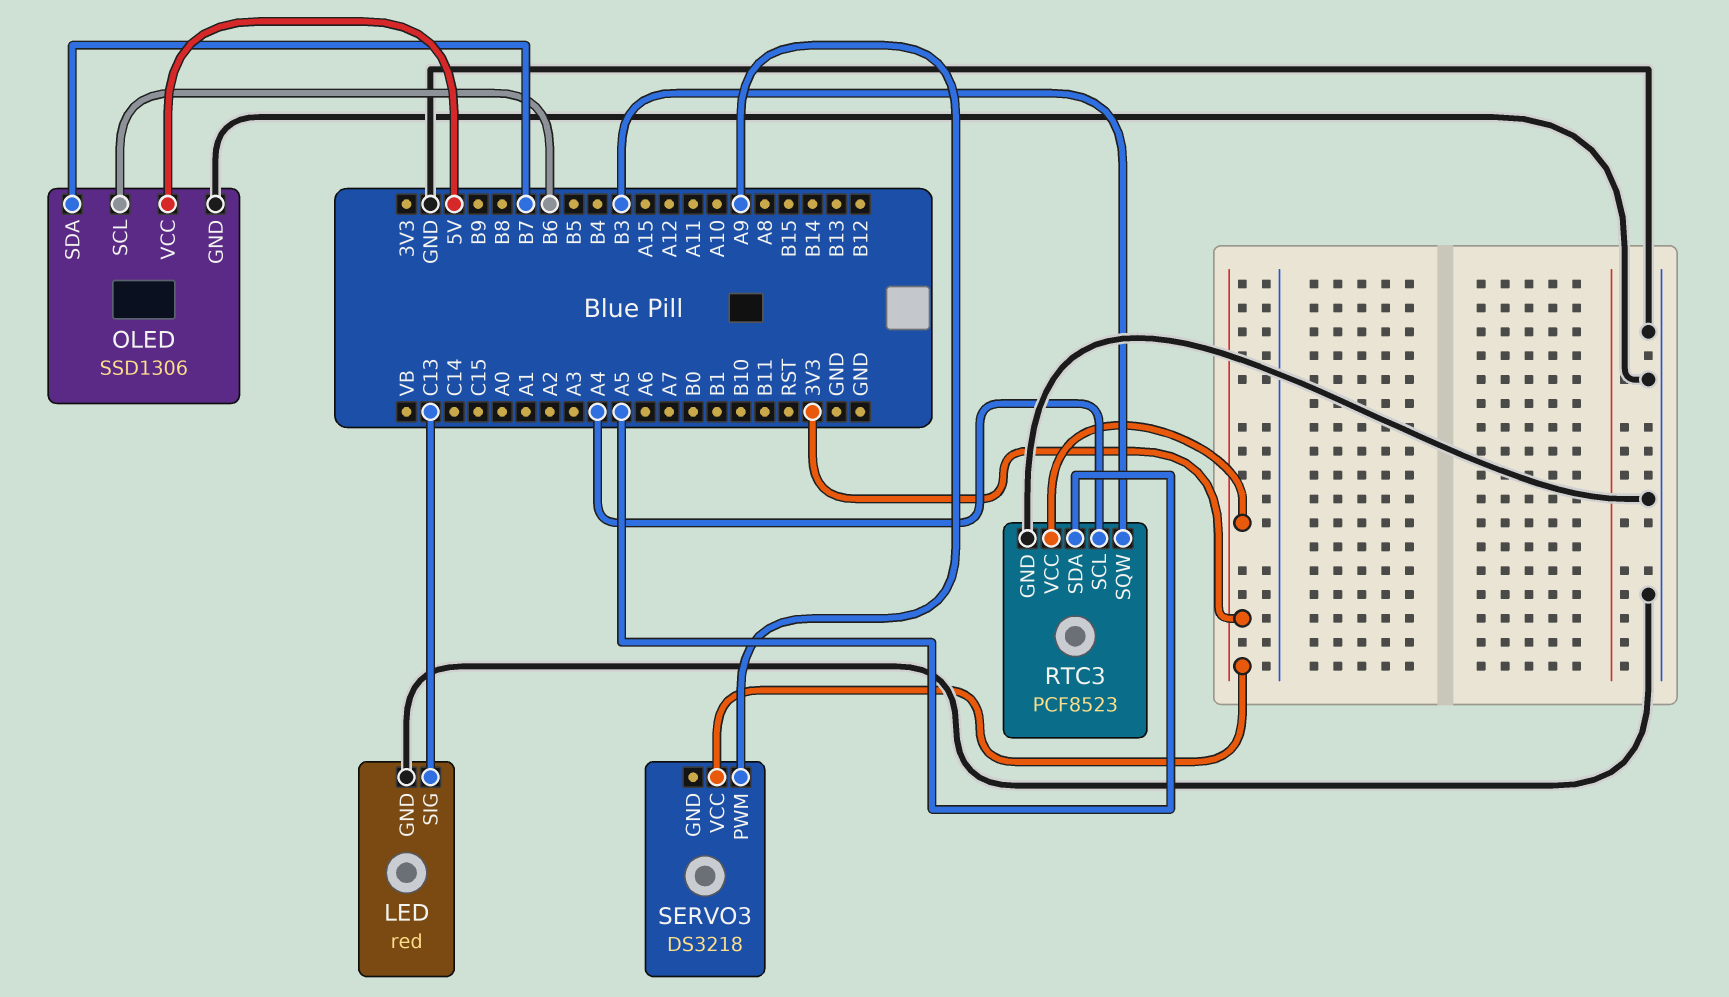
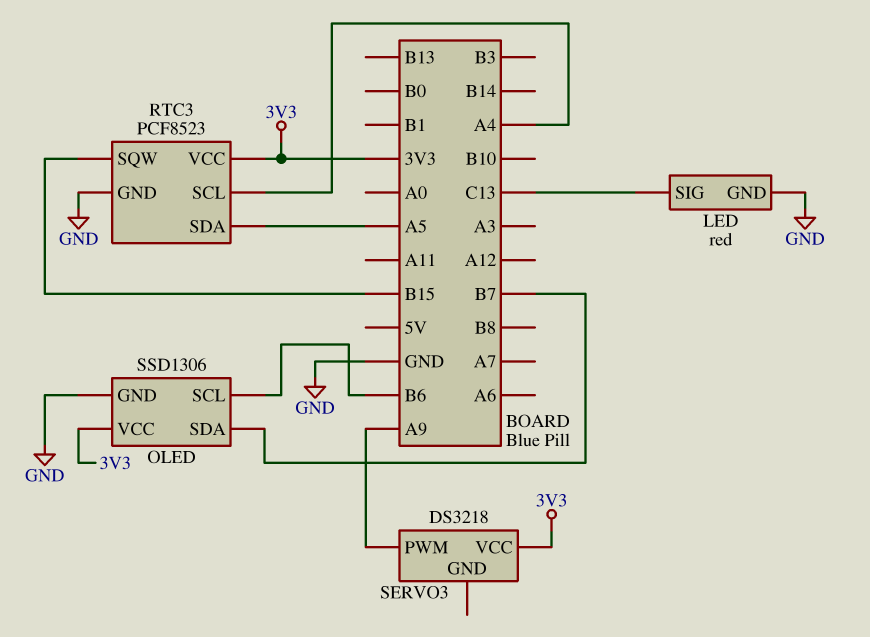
OLED pin VCC: 5V -> 3V3
RTC3 pin SQW: B3 -> B15

